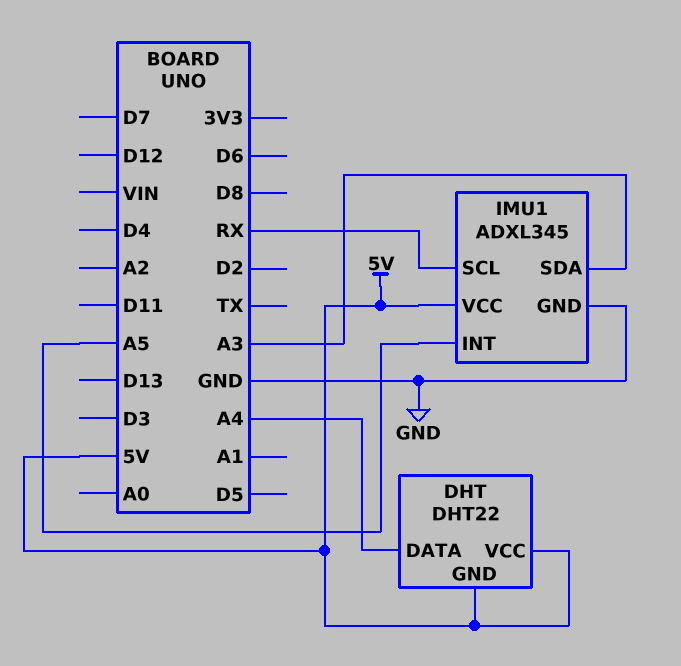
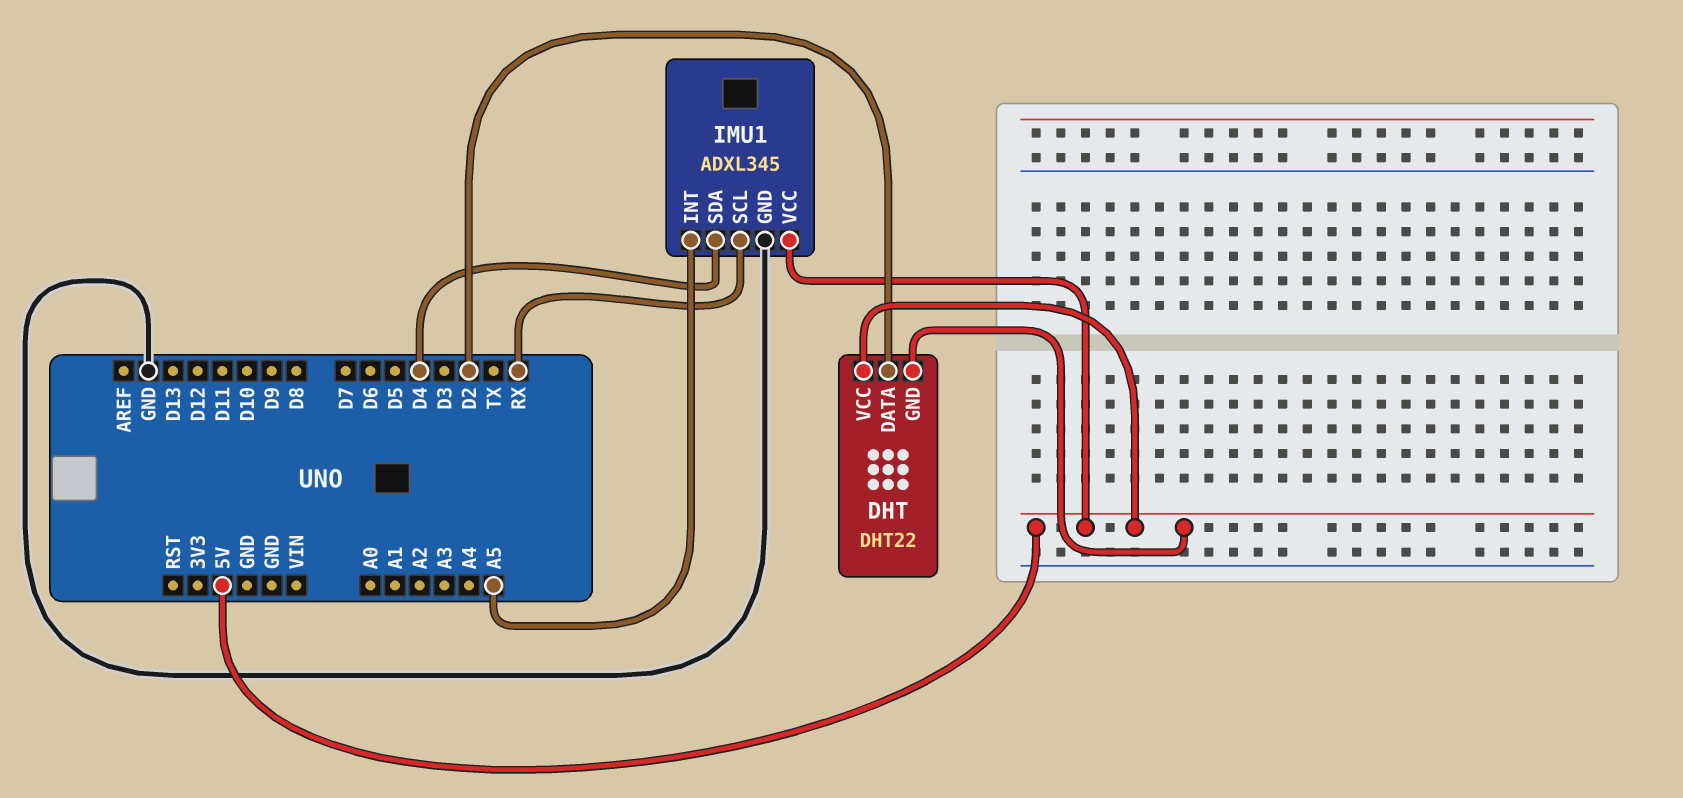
DHT pin DATA: A4 -> D2
IMU1 pin SDA: A3 -> D4

